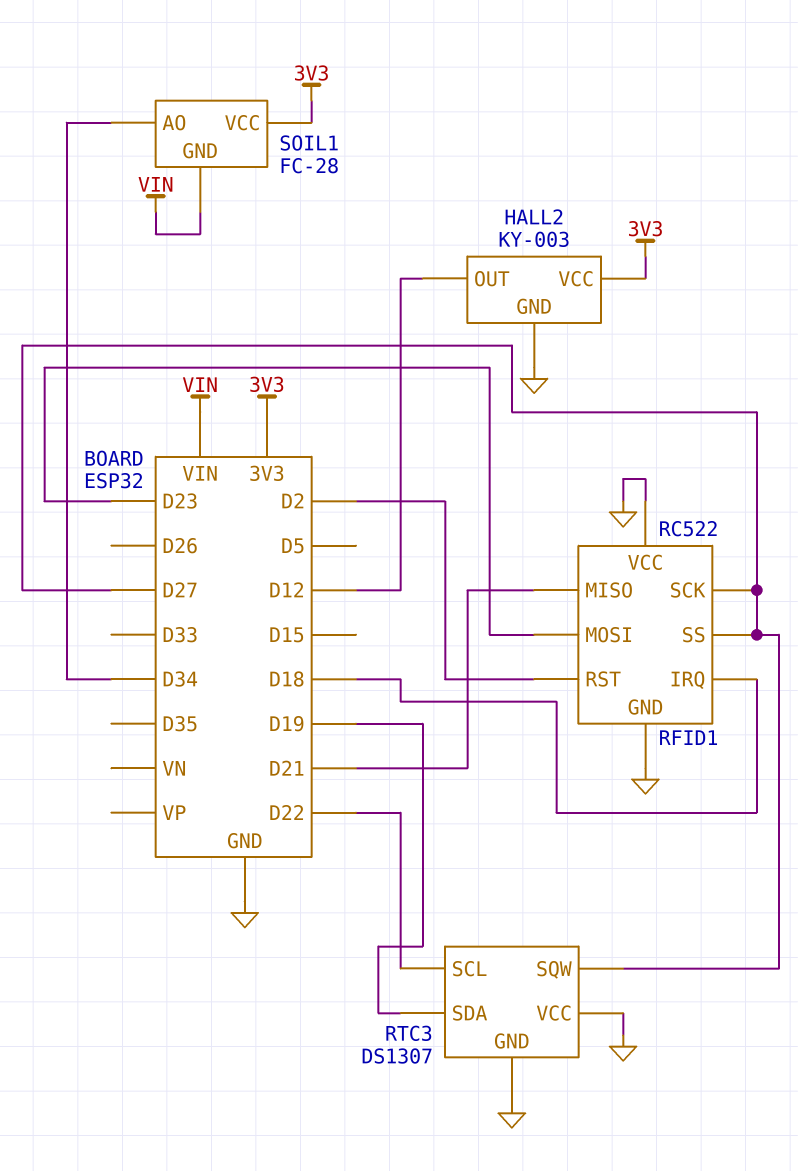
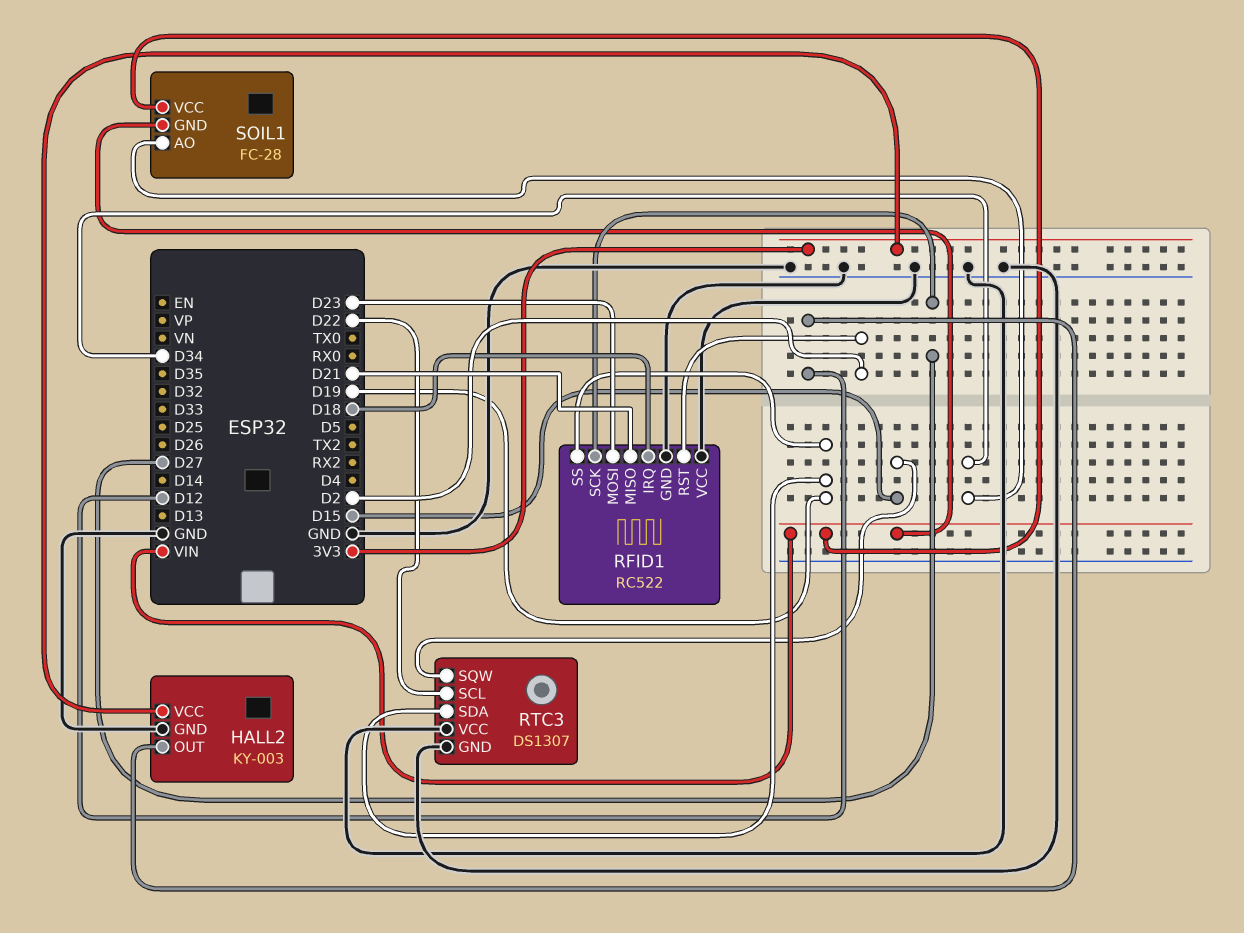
RFID1 pin SS: D27 -> D19
RTC3 pin SQW: D27 -> D15
SOIL1 pin VCC: 3V3 -> VIN

